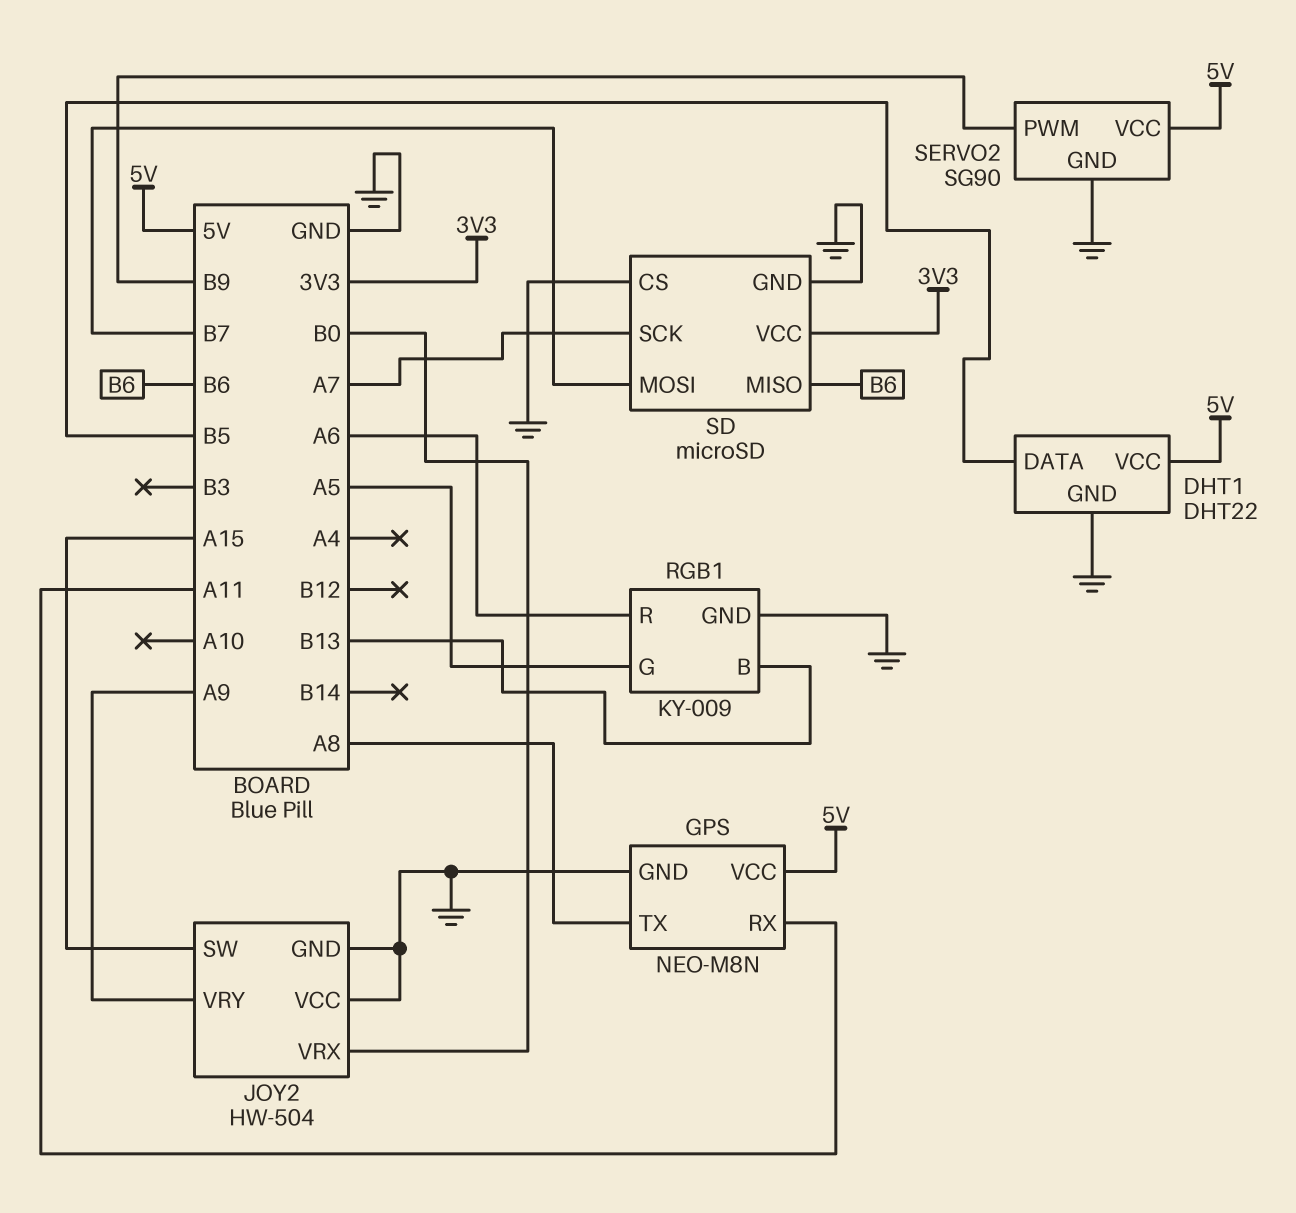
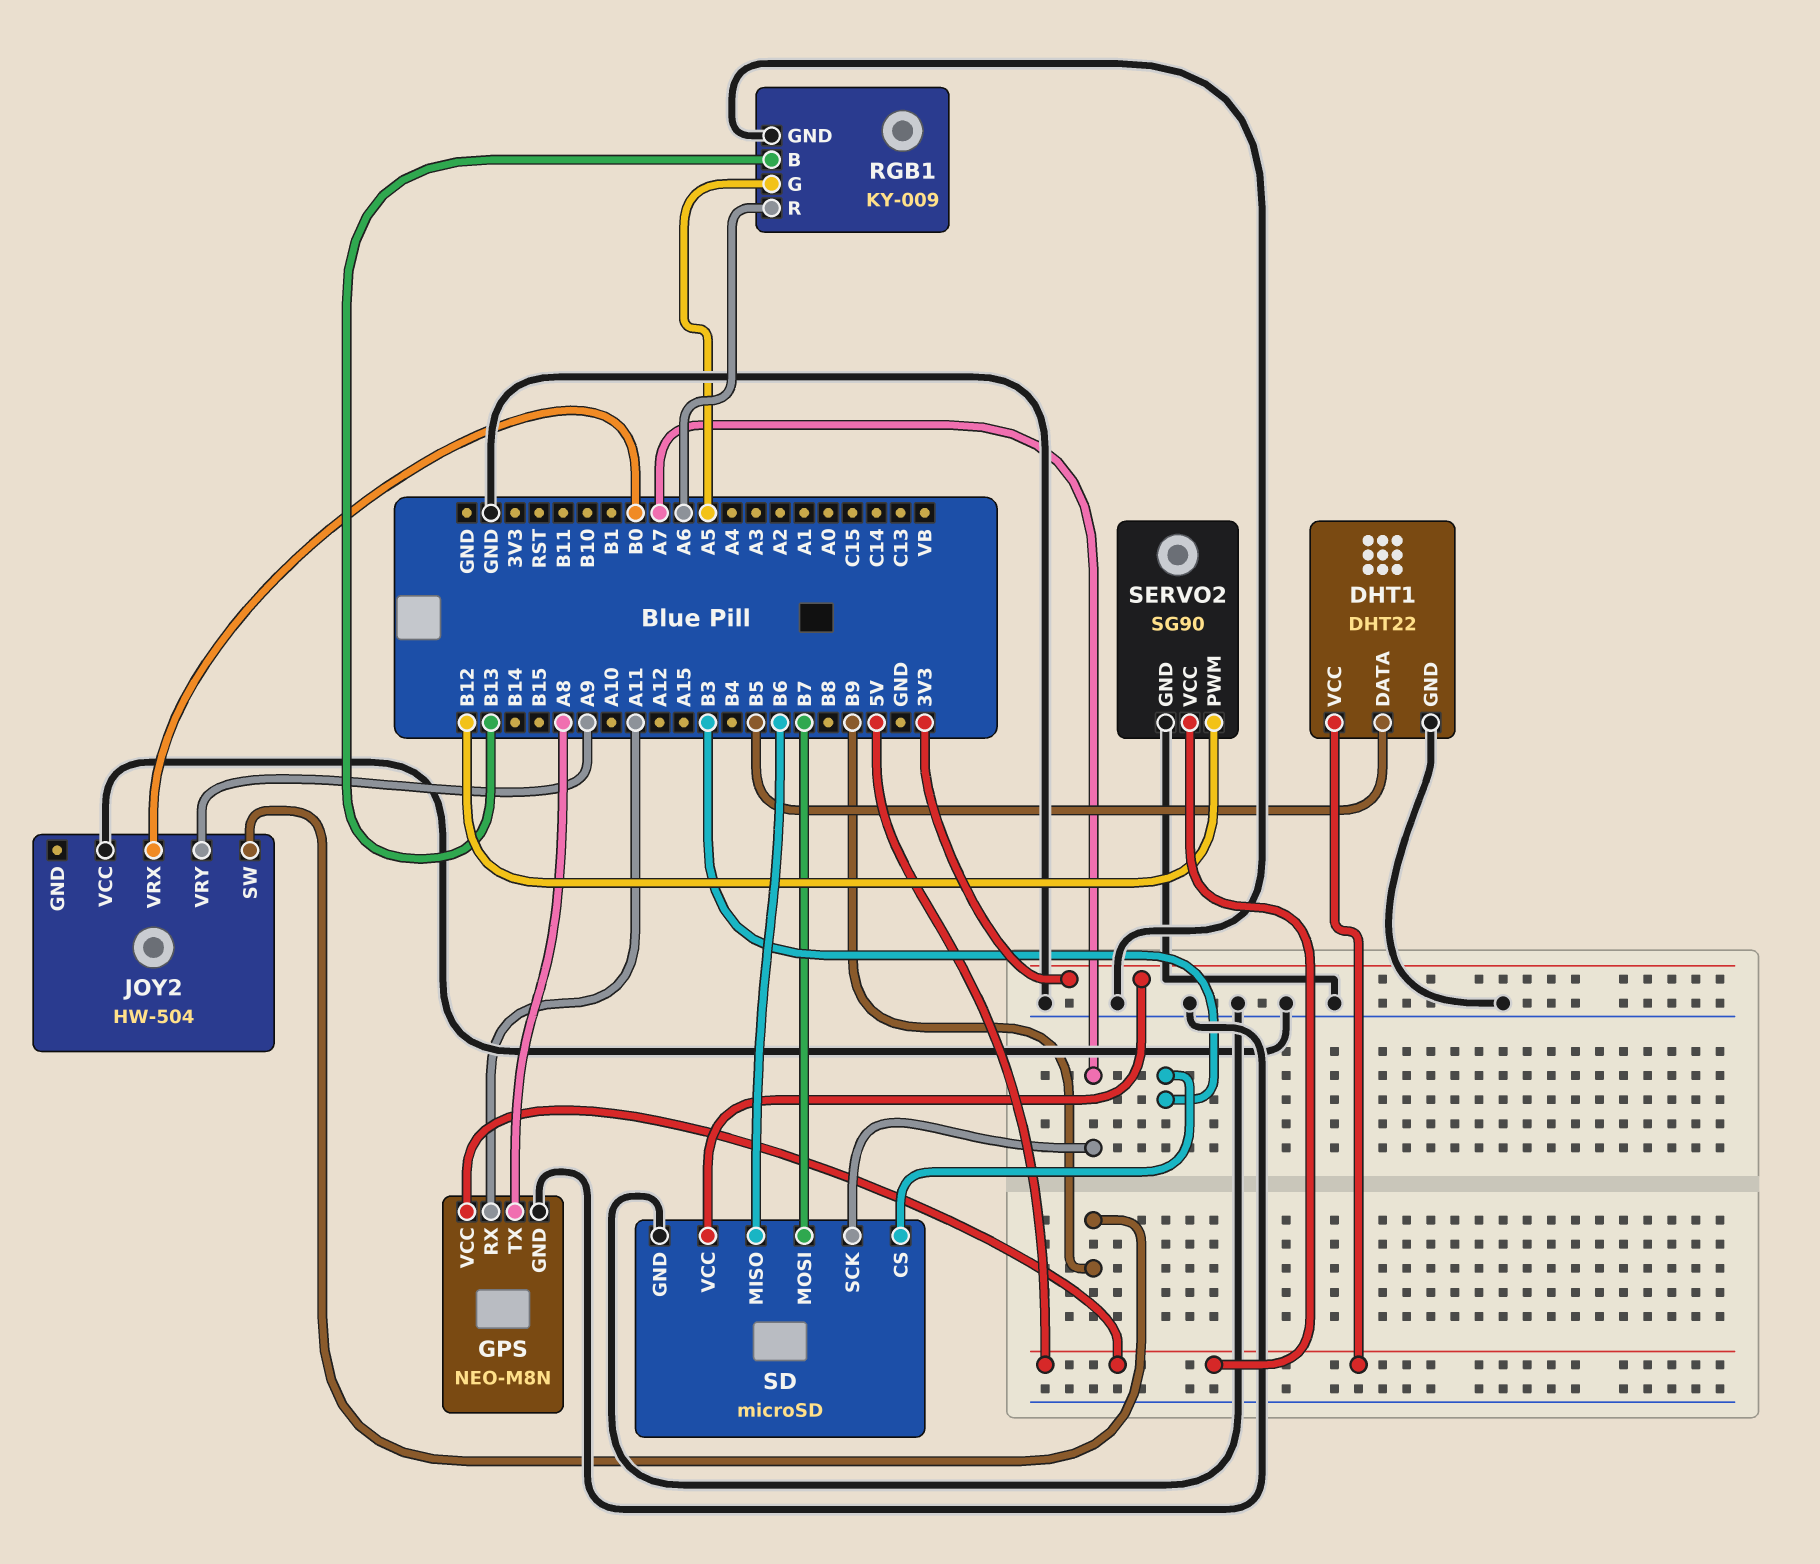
JOY2 pin GND: GND -> none
JOY2 pin SW: A15 -> B9
SD pin CS: GND -> B3
SERVO2 pin PWM: B9 -> B12

